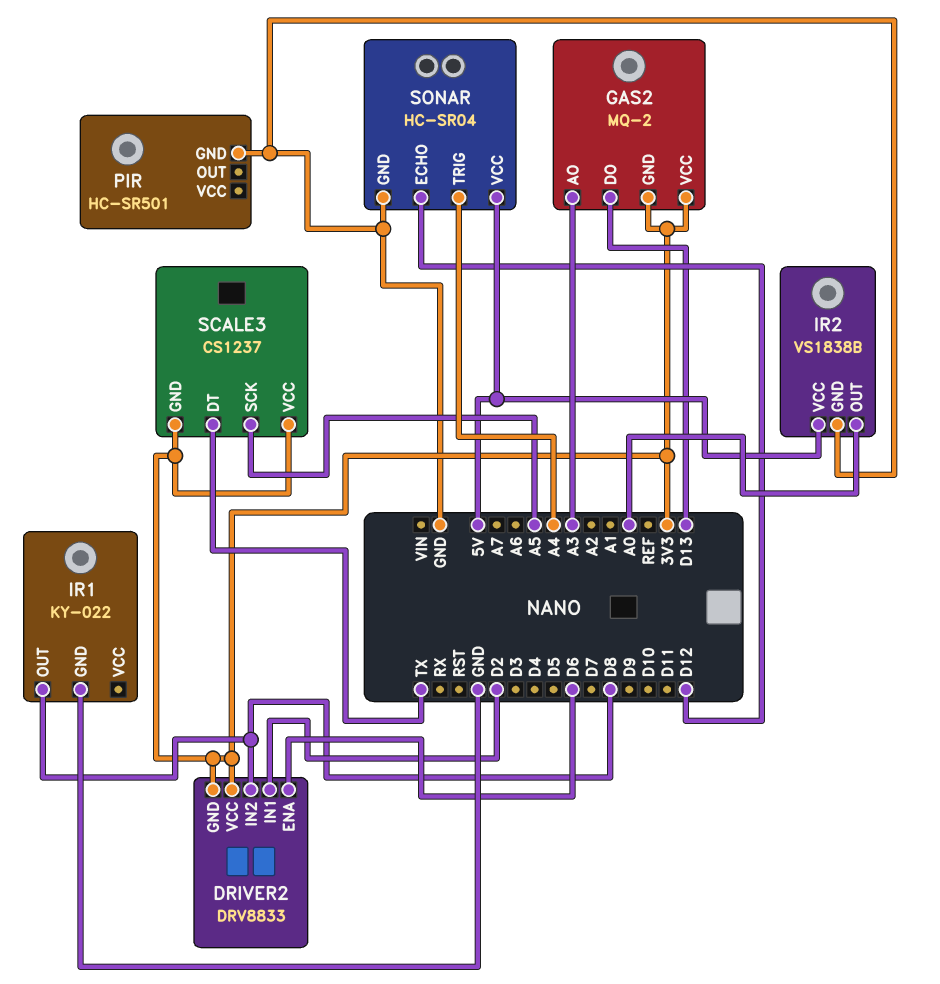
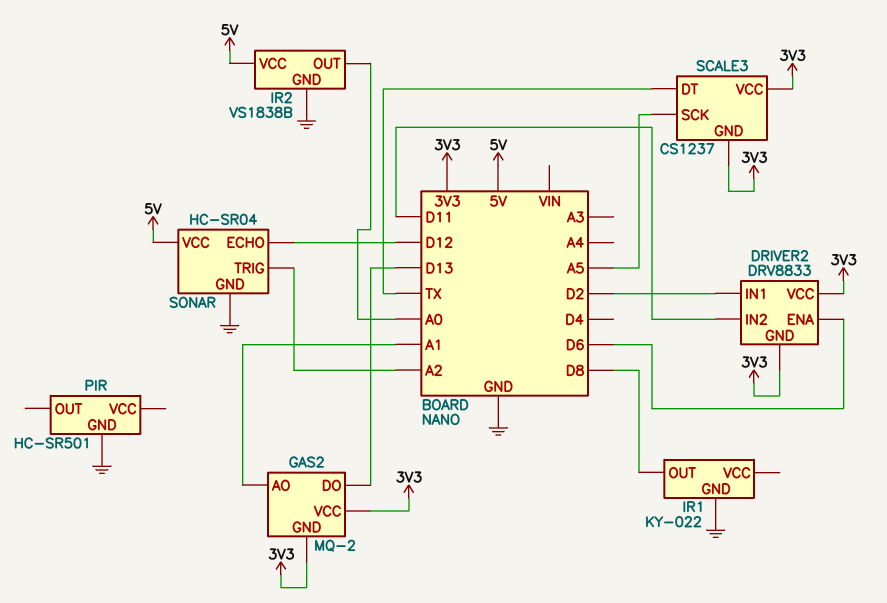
DRIVER2 pin IN2: D8 -> D11
GAS2 pin AO: A3 -> A1
SONAR pin TRIG: A4 -> A2

